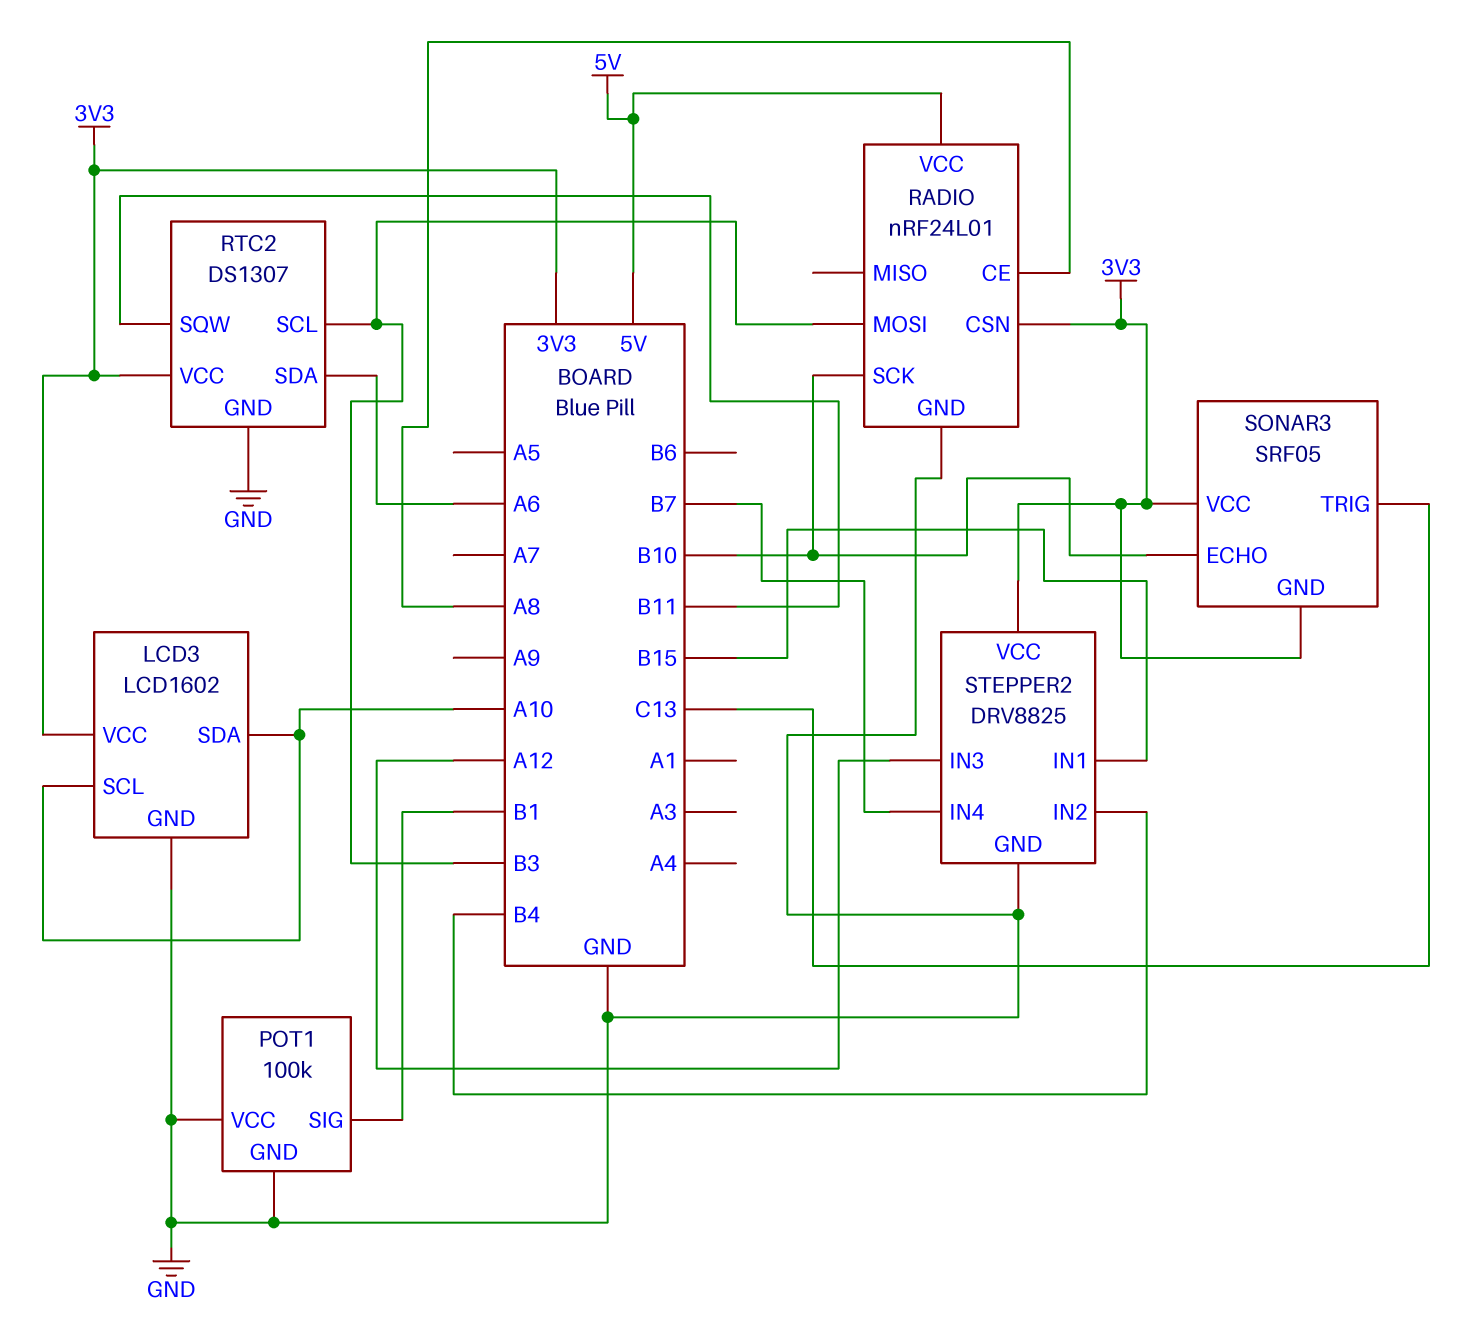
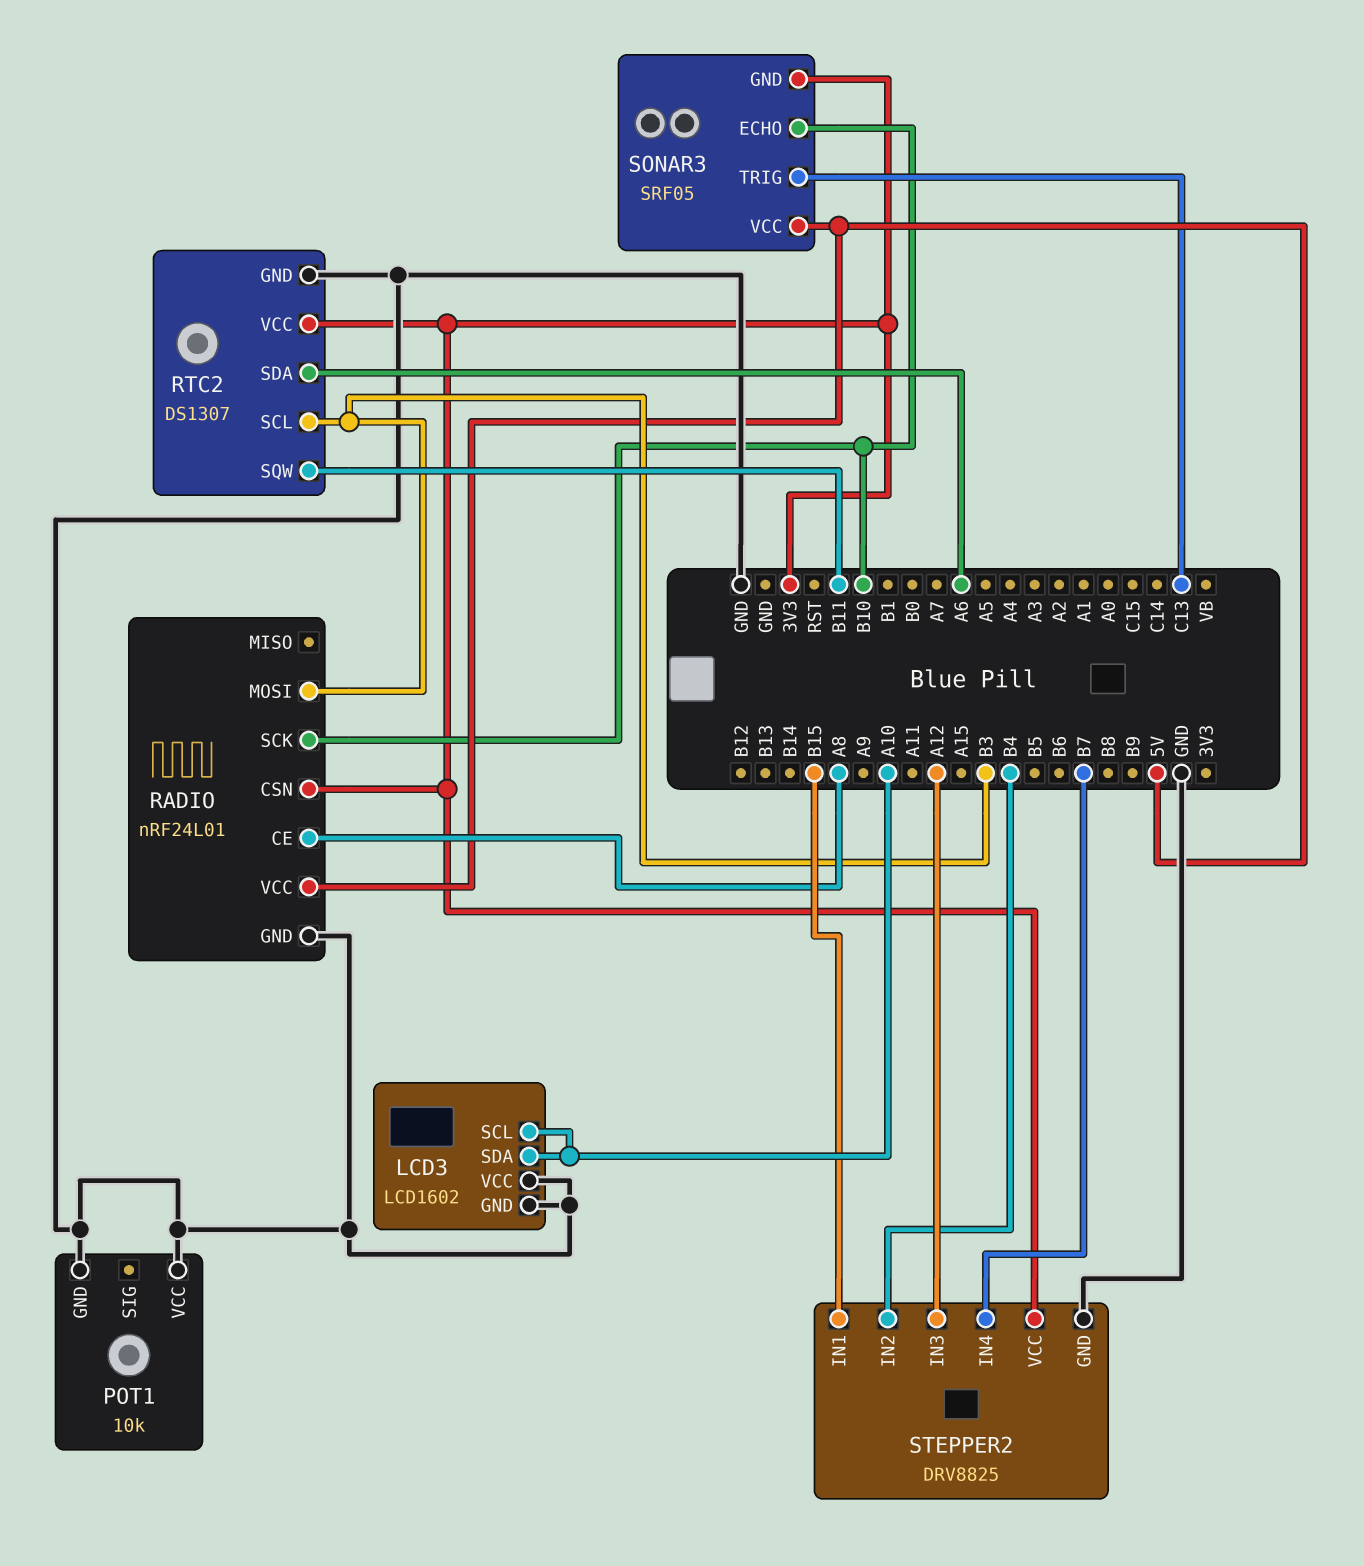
LCD3 pin VCC: 3V3 -> GND
POT1: 100k -> 10k
POT1 pin SIG: B1 -> none
SONAR3 pin VCC: 3V3 -> 5V

